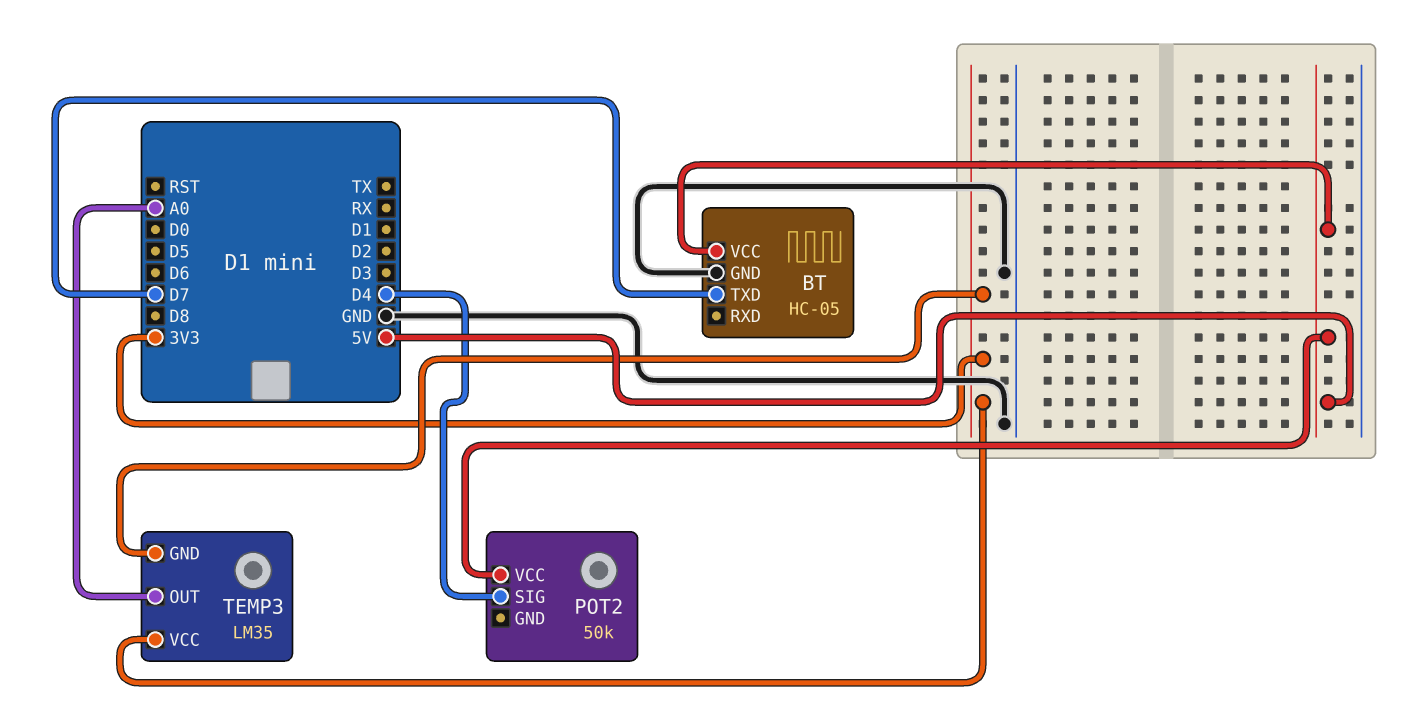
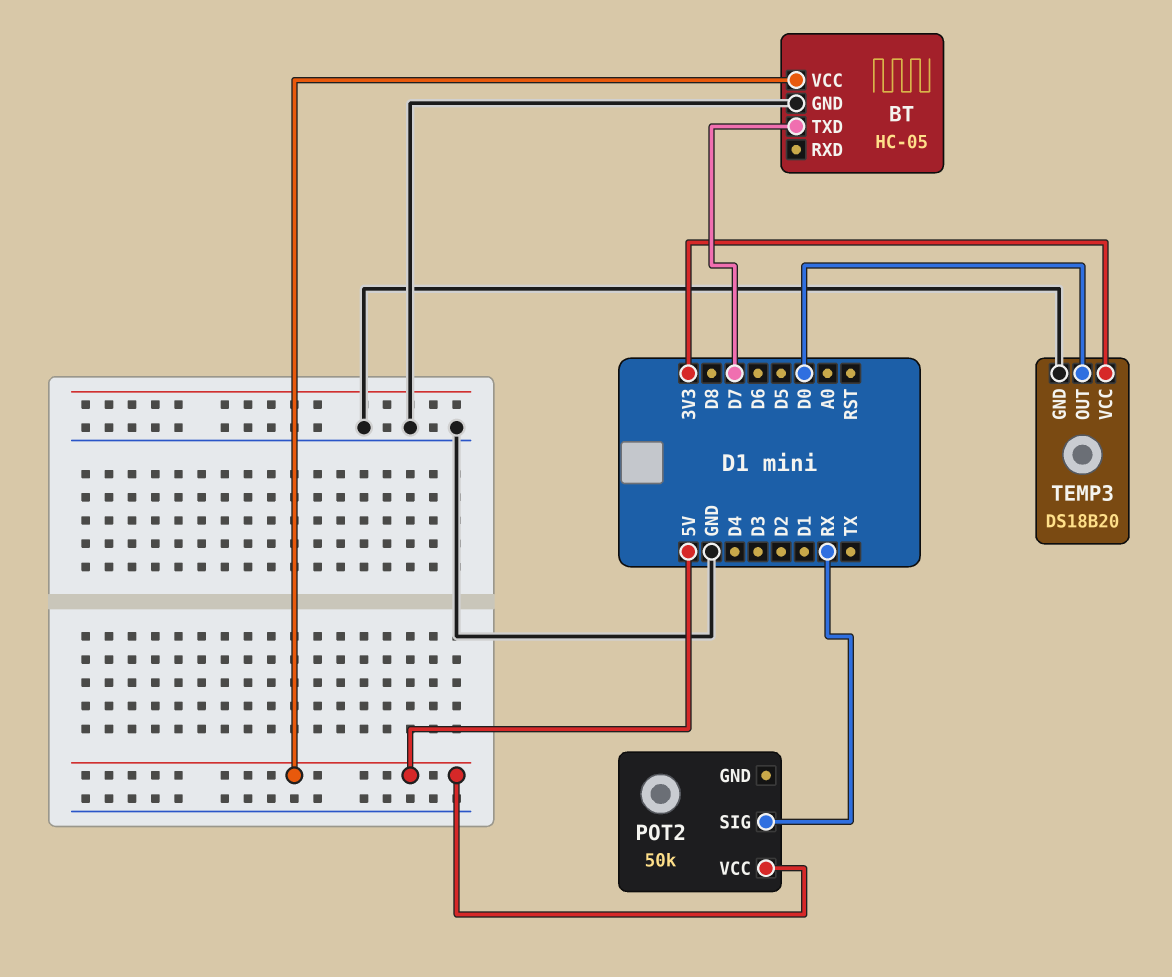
POT2 pin SIG: D4 -> RX
TEMP3: LM35 -> DS18B20
TEMP3 pin GND: 3V3 -> GND
TEMP3 pin OUT: A0 -> D0

